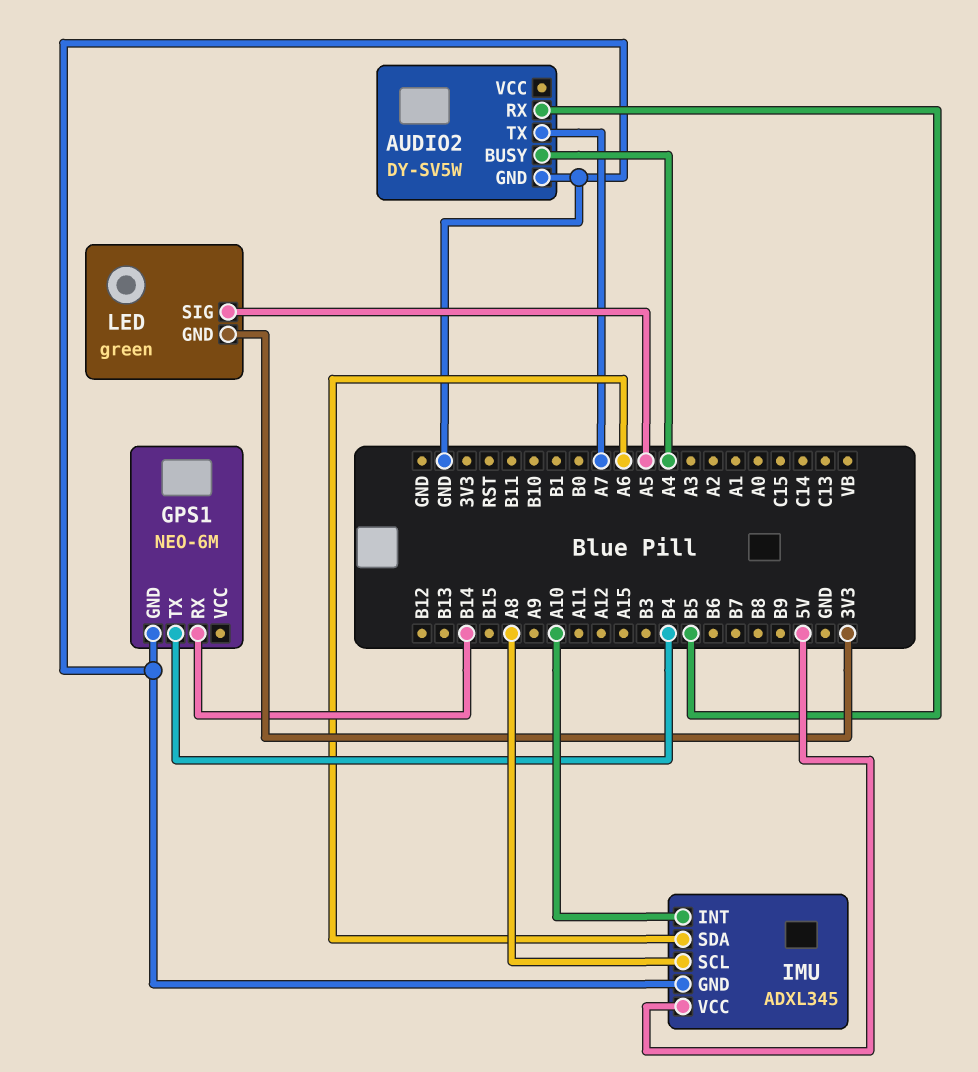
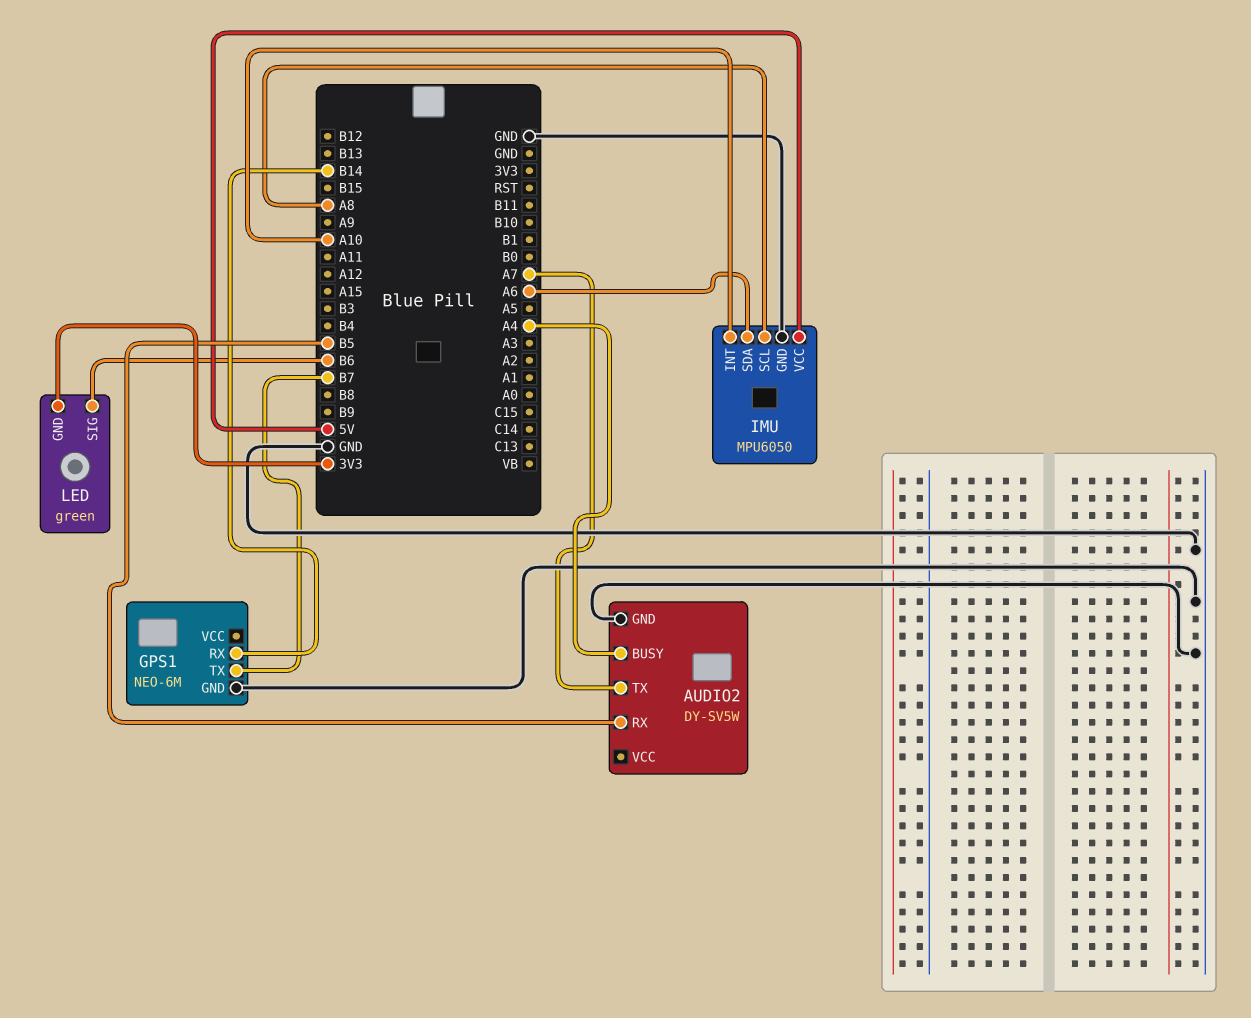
GPS1 pin TX: B4 -> B7
IMU: ADXL345 -> MPU6050
LED pin SIG: A5 -> B6

